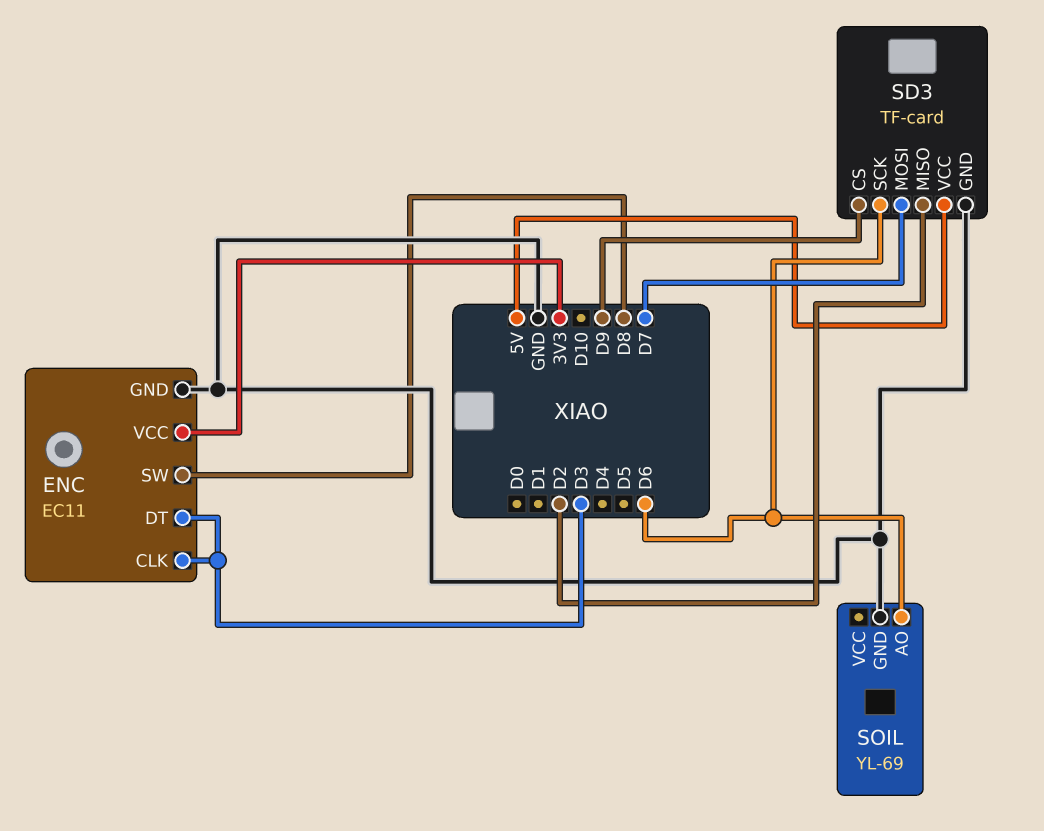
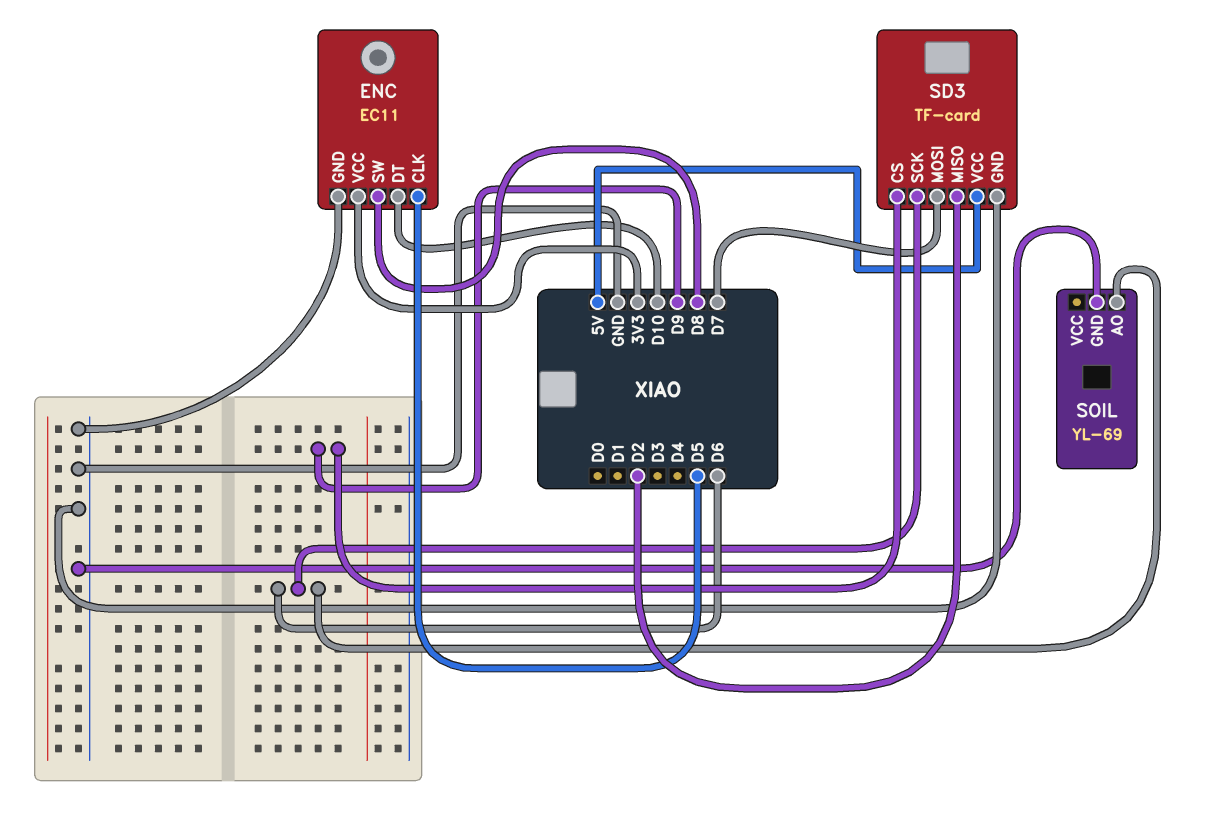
ENC pin CLK: D3 -> D5
ENC pin DT: D3 -> D10

